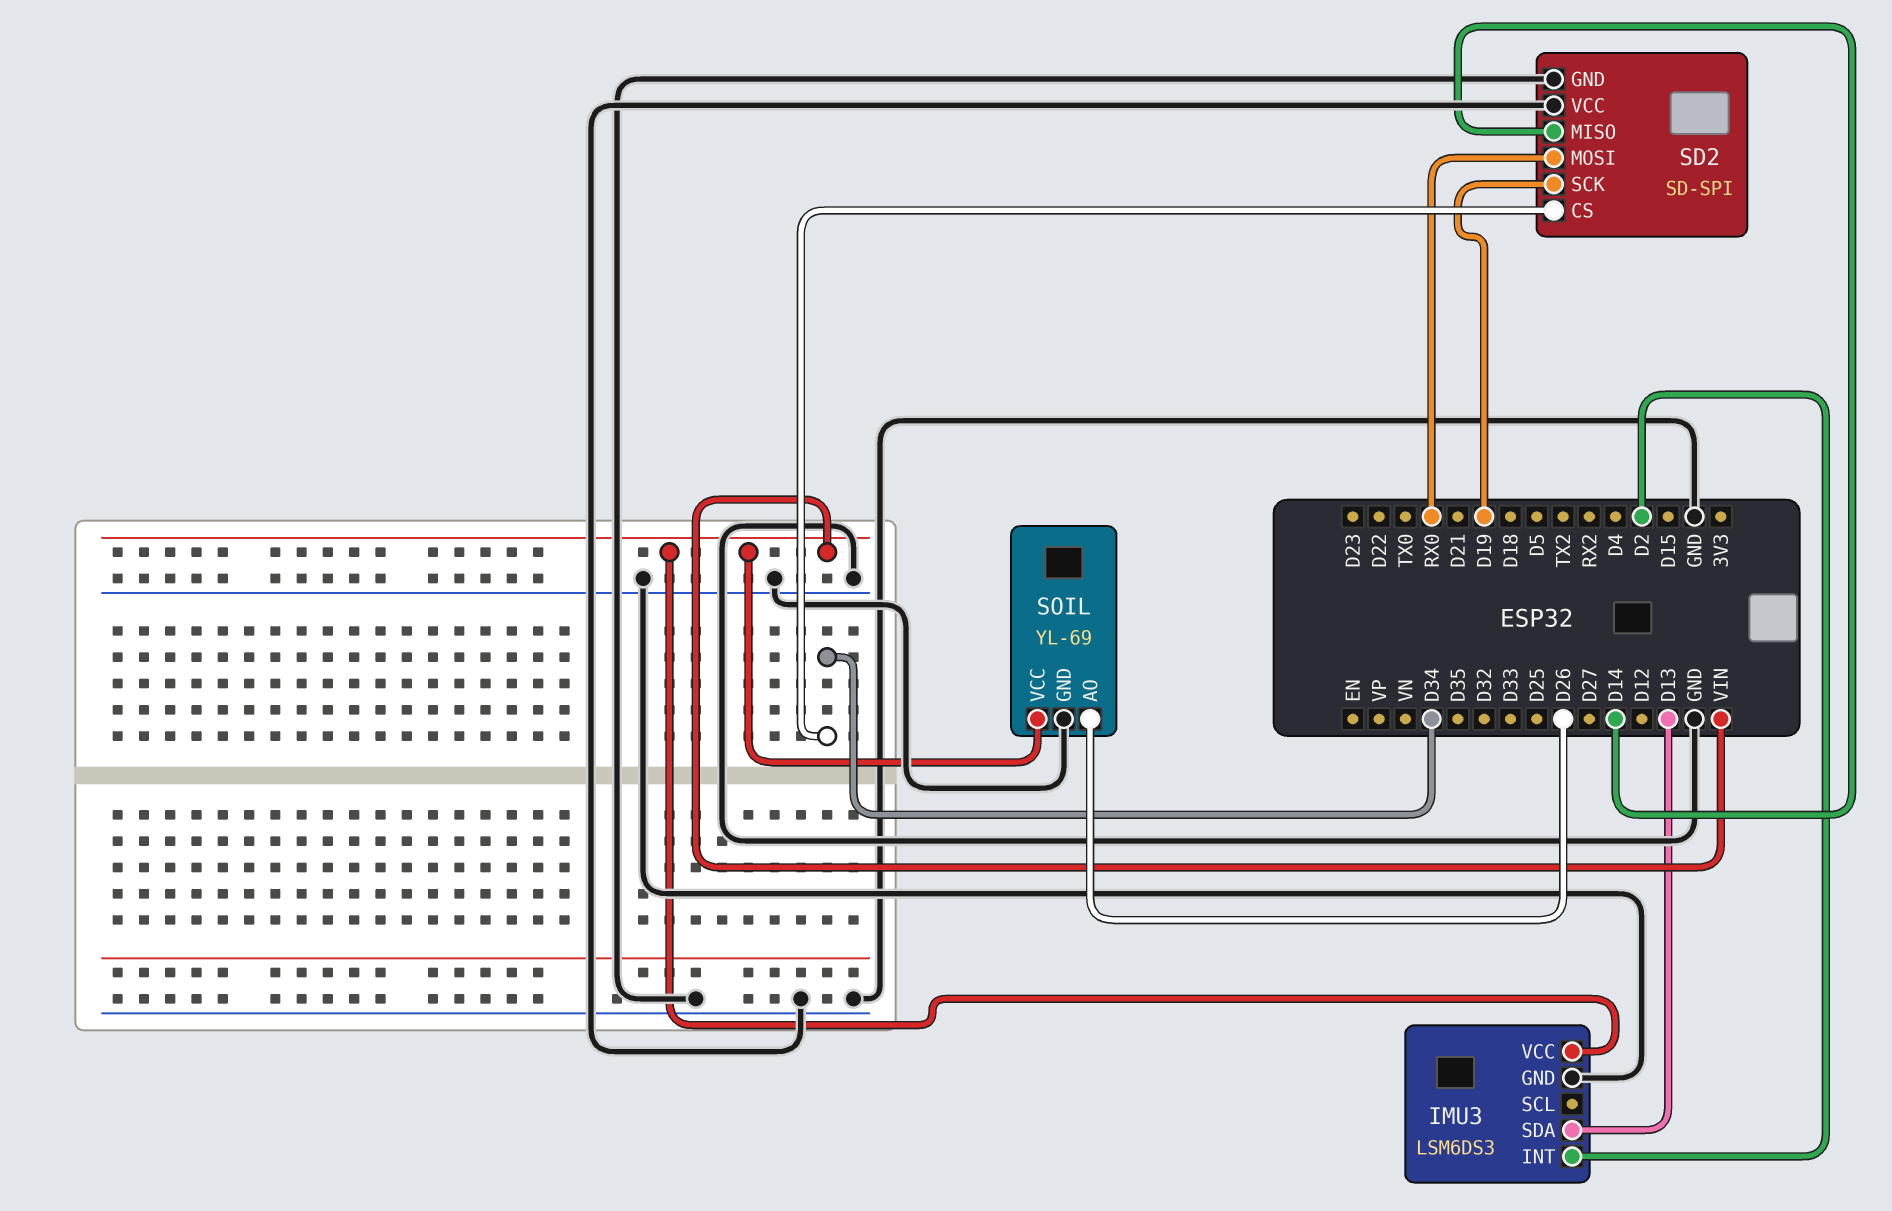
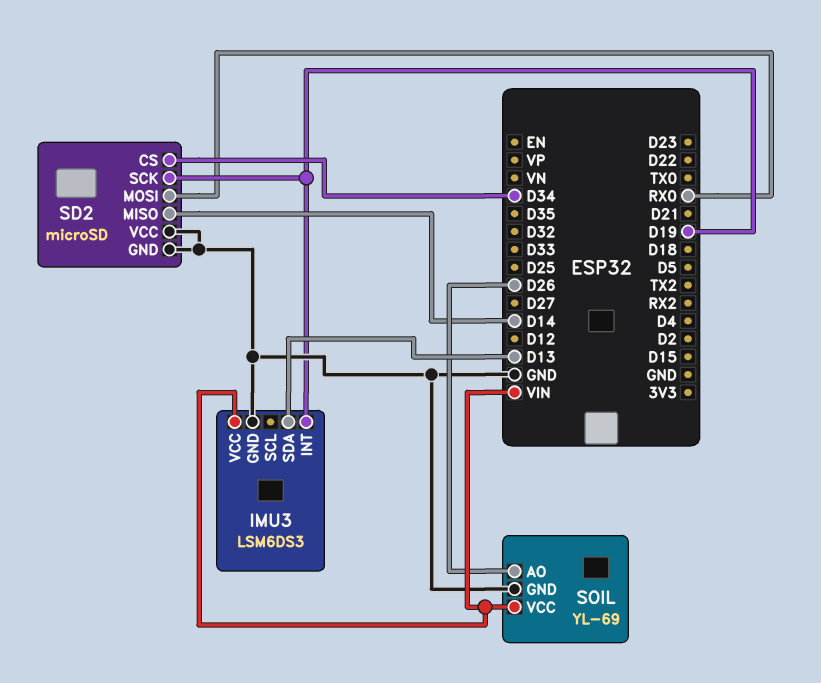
IMU3 pin INT: D2 -> D19
SD2: SD-SPI -> microSD

